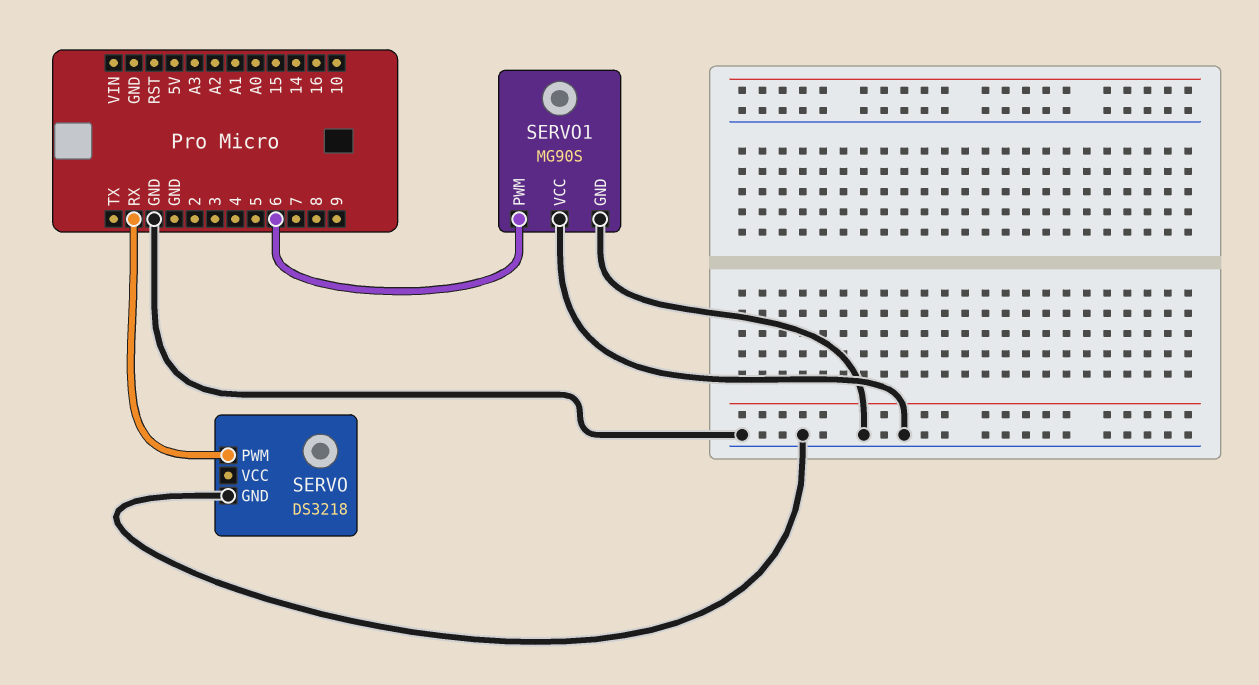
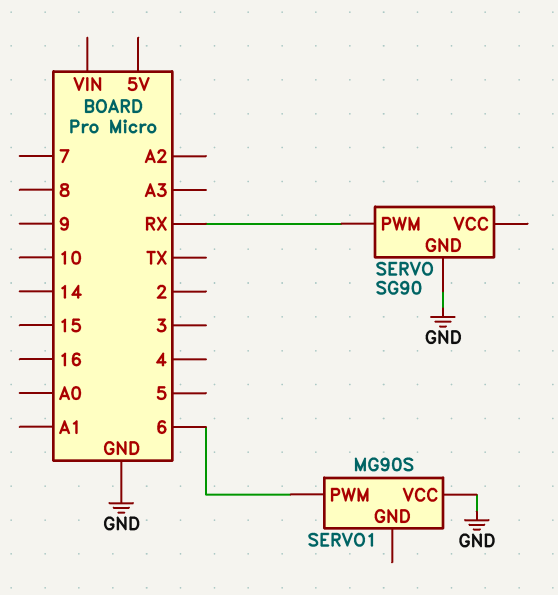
SERVO: DS3218 -> SG90
SERVO1 pin GND: GND -> none

